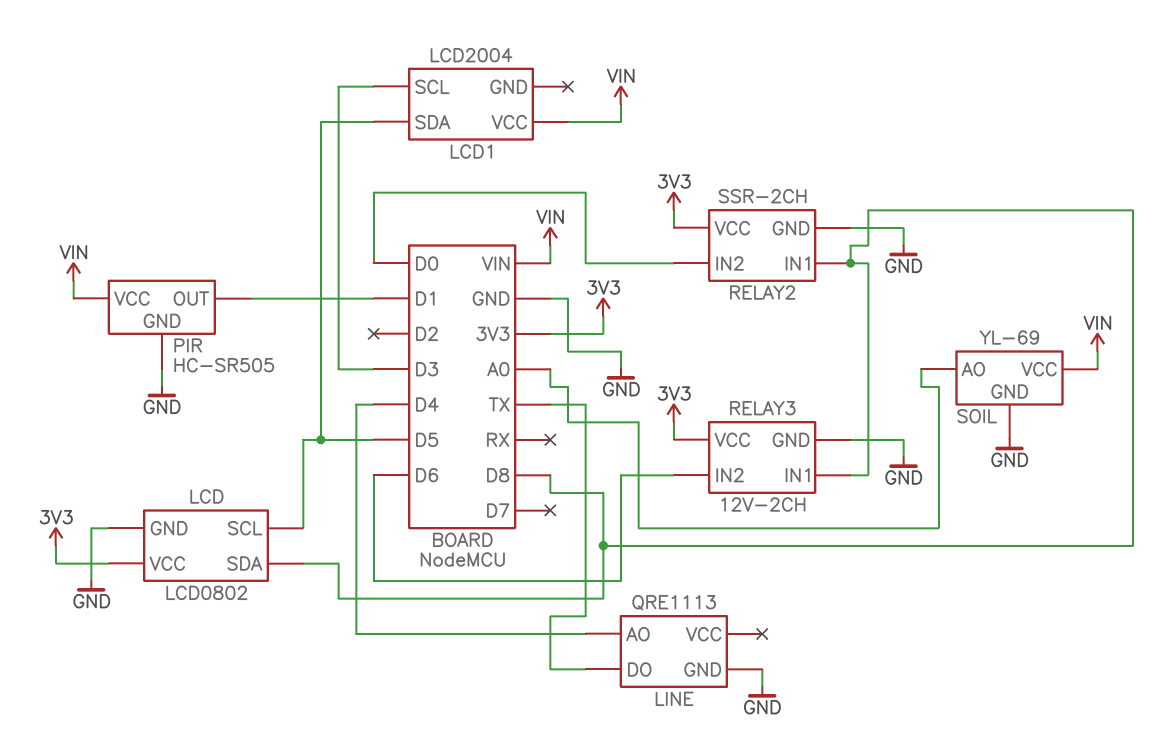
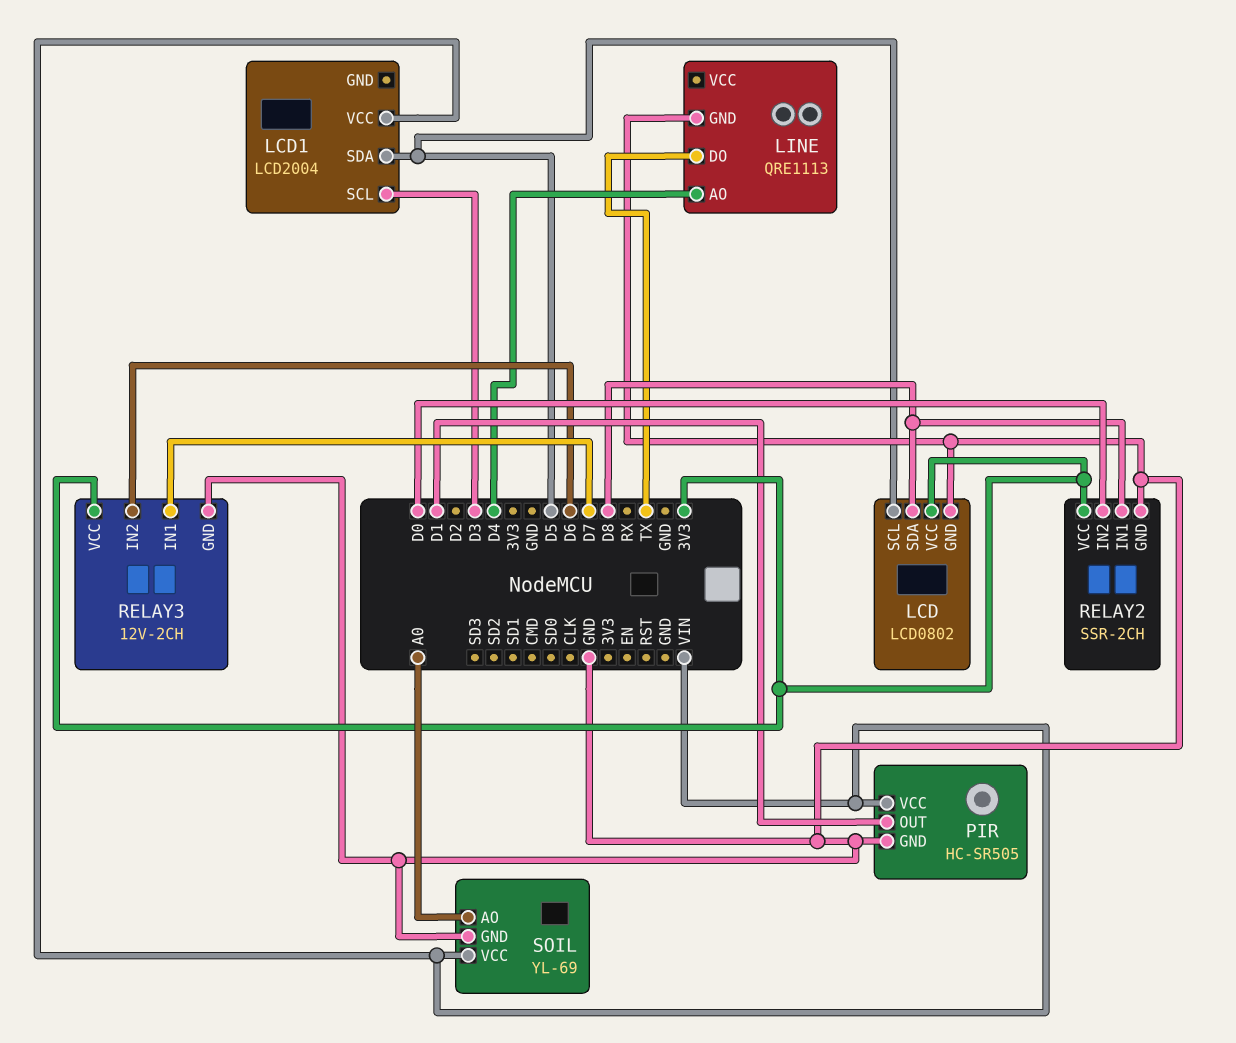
RELAY3 pin IN1: D8 -> D7

